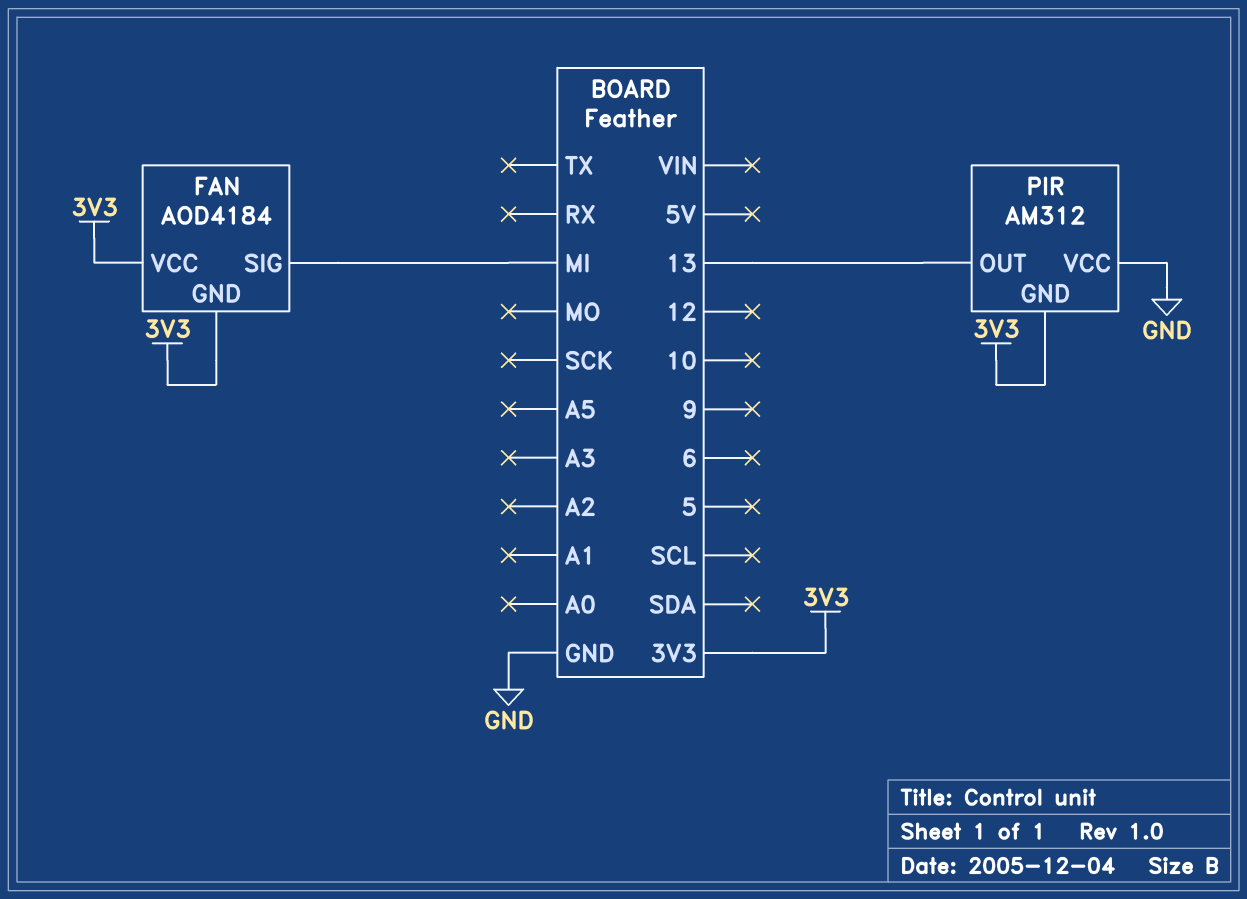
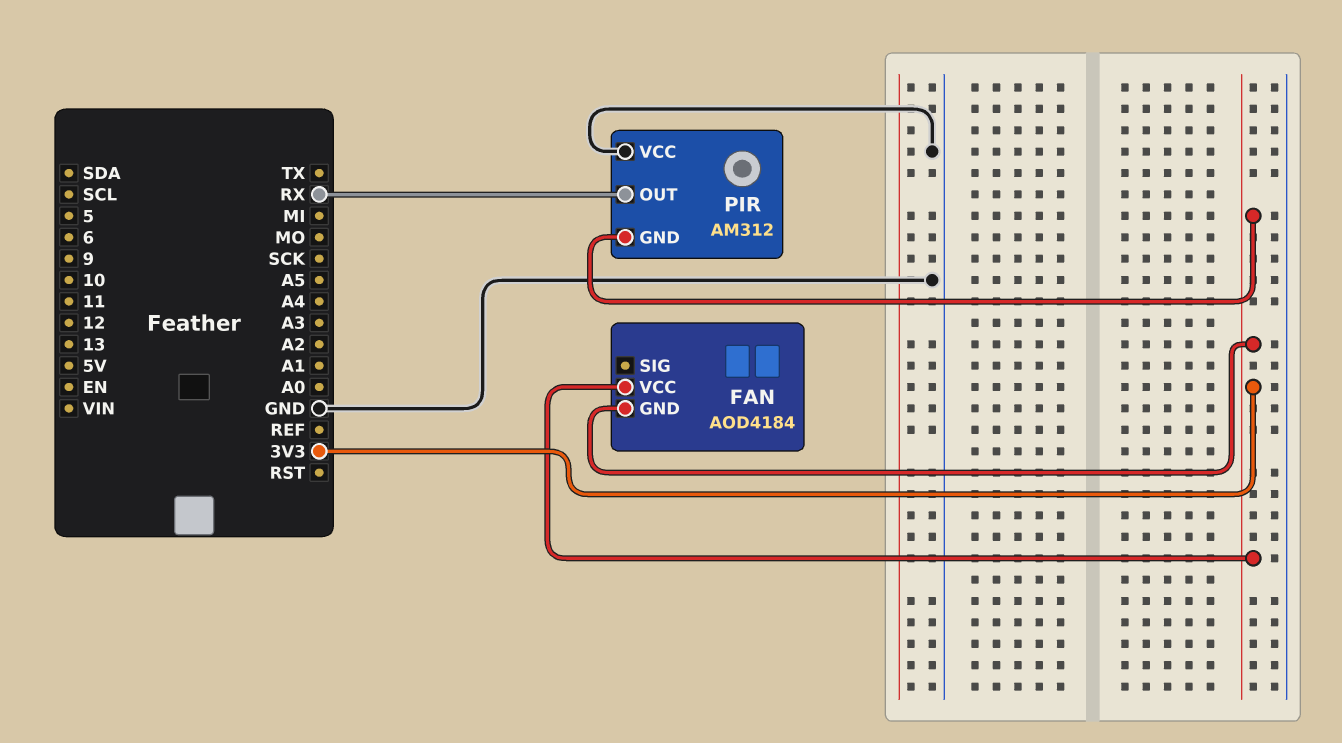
FAN pin SIG: MI -> none
PIR pin OUT: 13 -> RX

